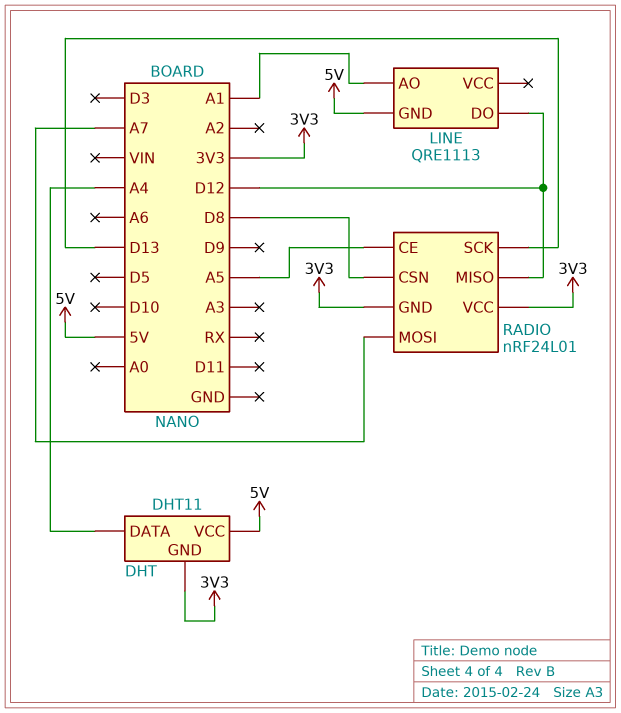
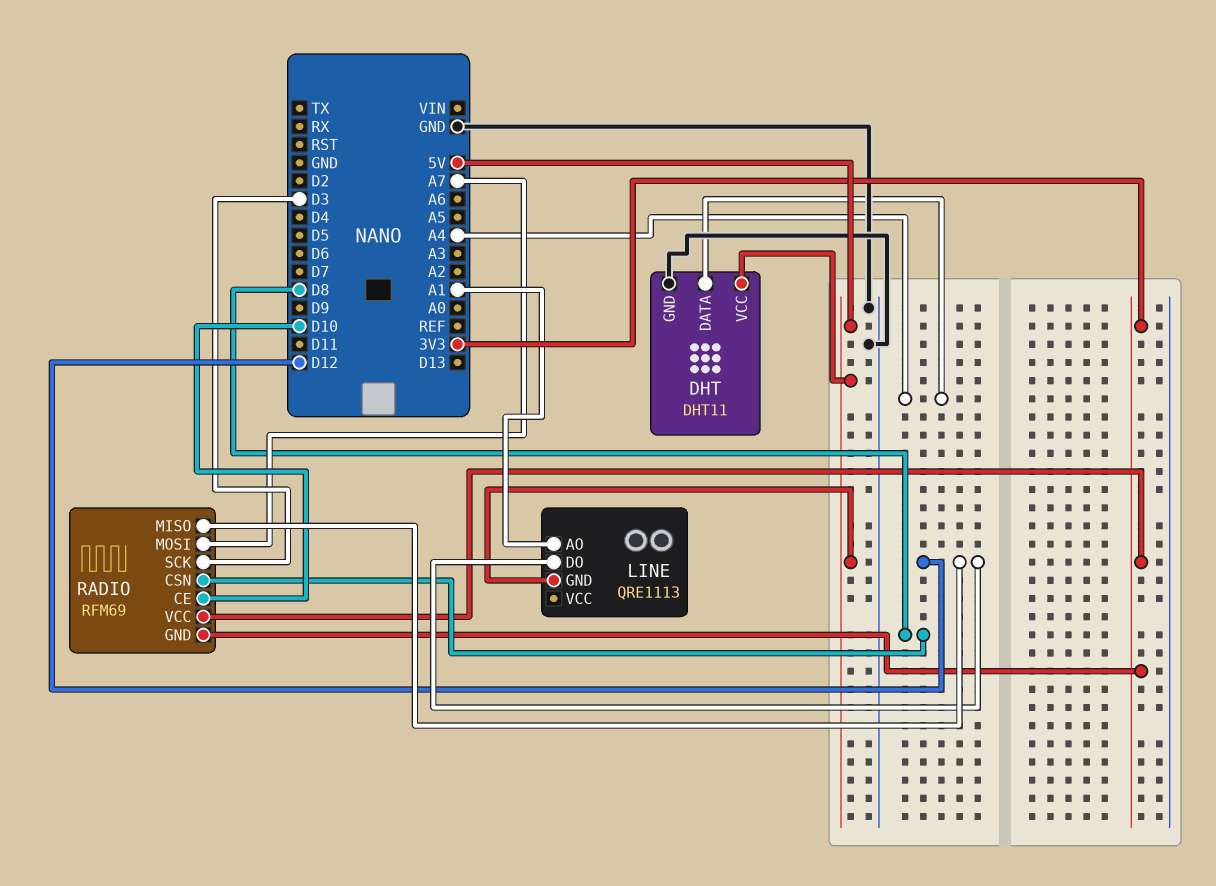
DHT pin GND: 3V3 -> GND
RADIO: nRF24L01 -> RFM69
RADIO pin CE: A5 -> D10
RADIO pin SCK: D13 -> D3

